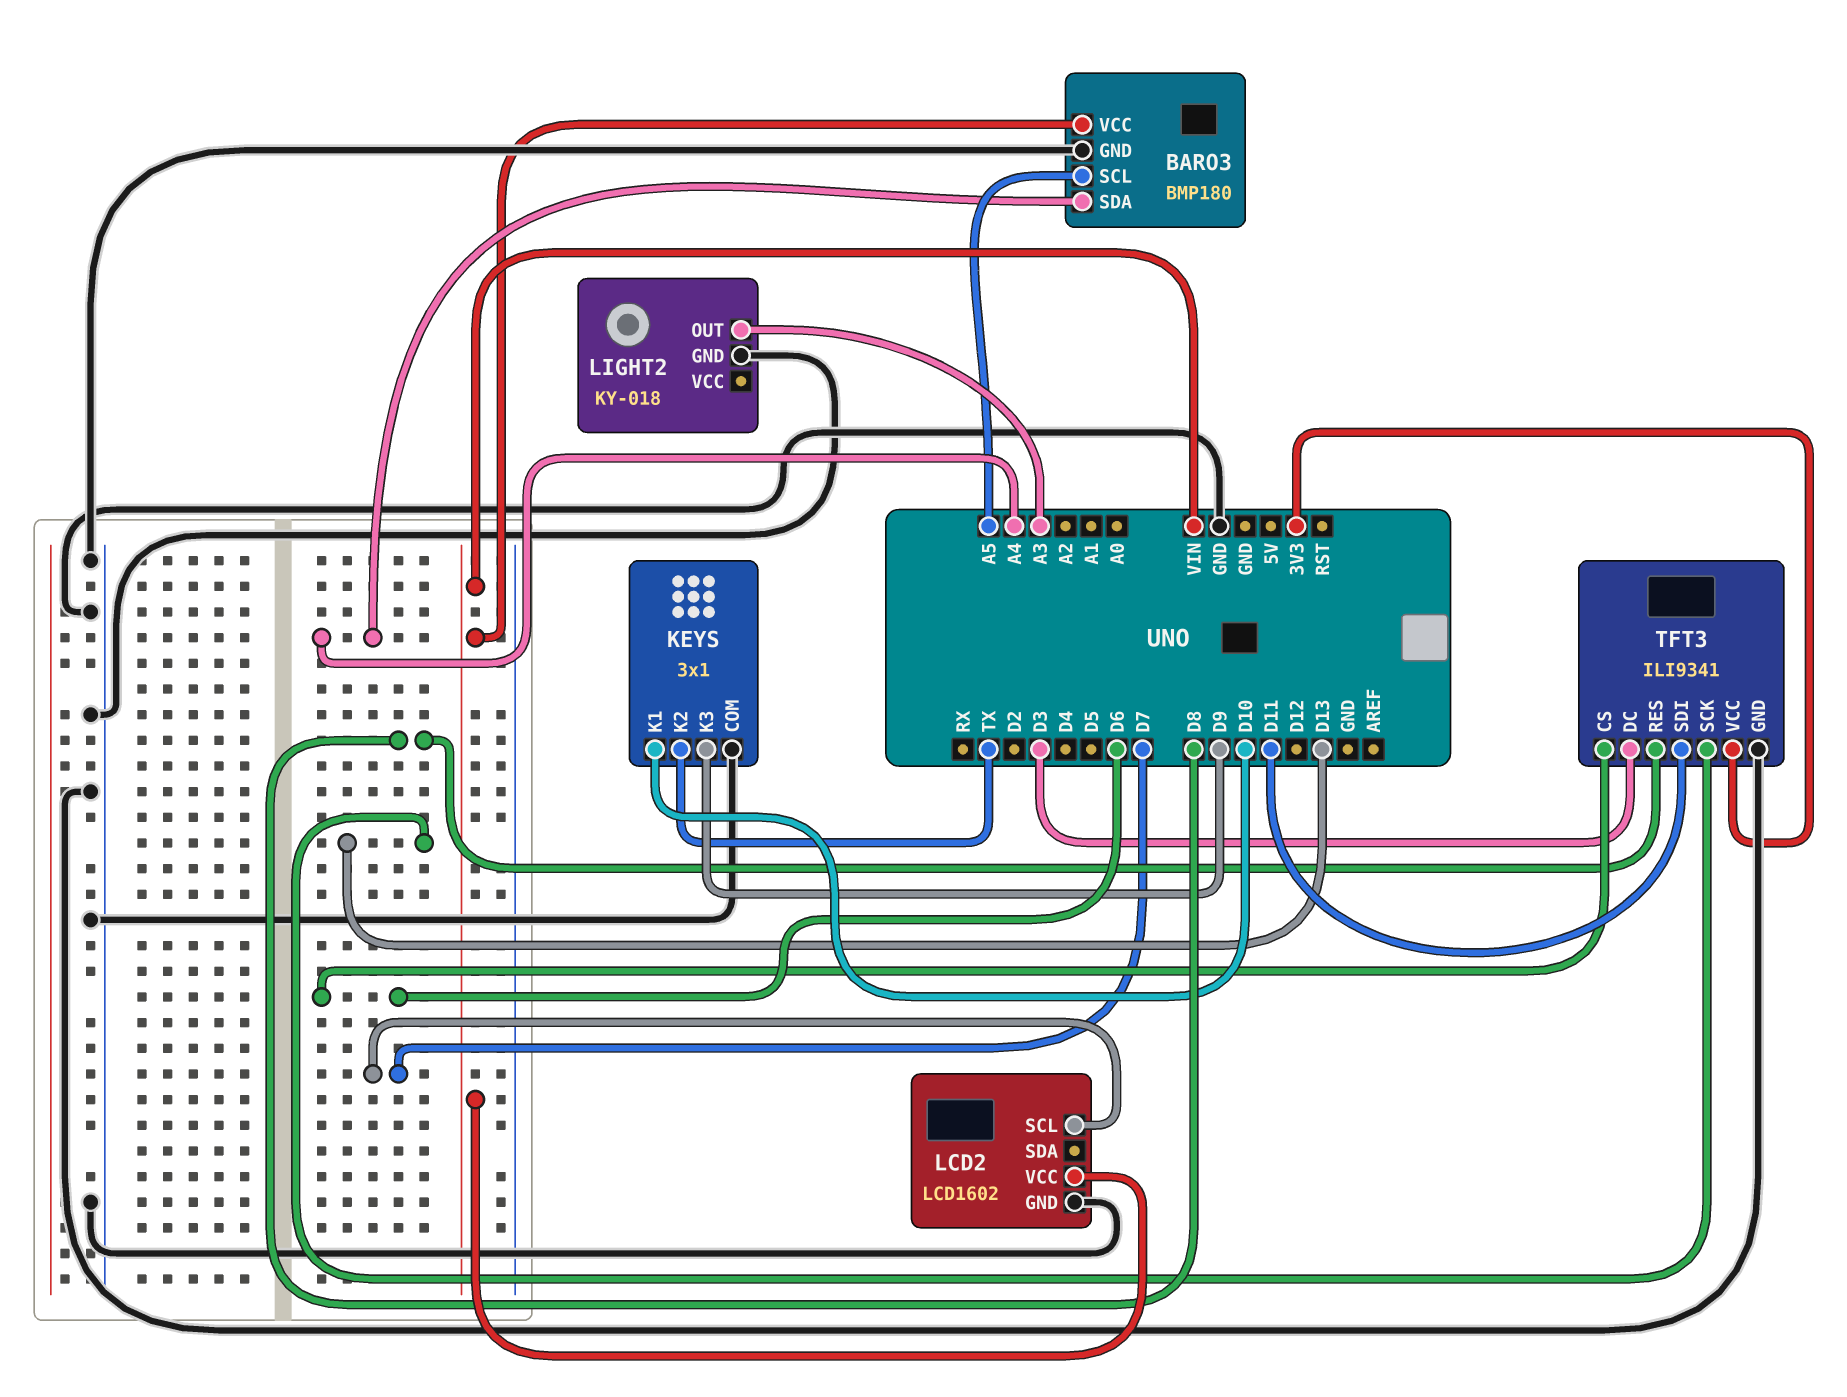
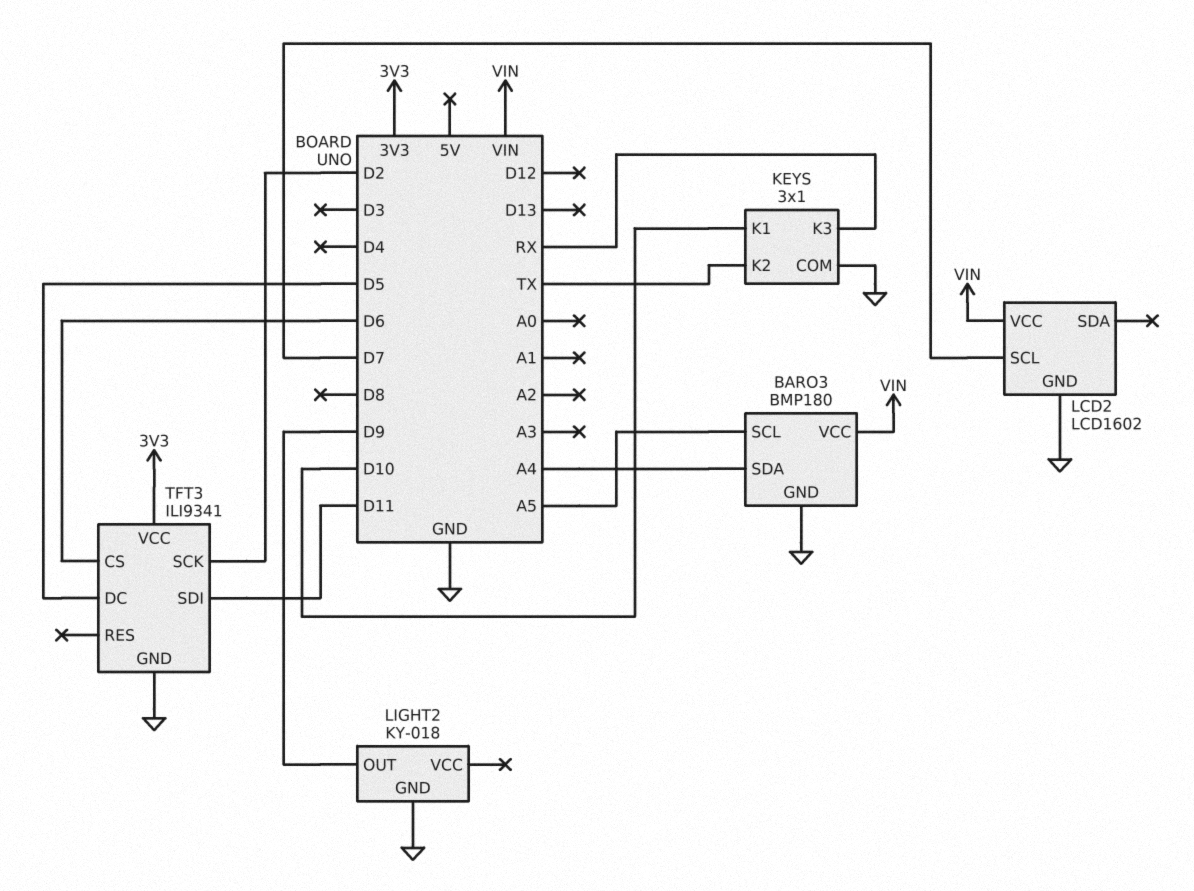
KEYS pin K3: D9 -> RX
LIGHT2 pin OUT: A3 -> D9
TFT3 pin DC: D3 -> D5
TFT3 pin RES: D8 -> none
TFT3 pin SCK: D13 -> D2

